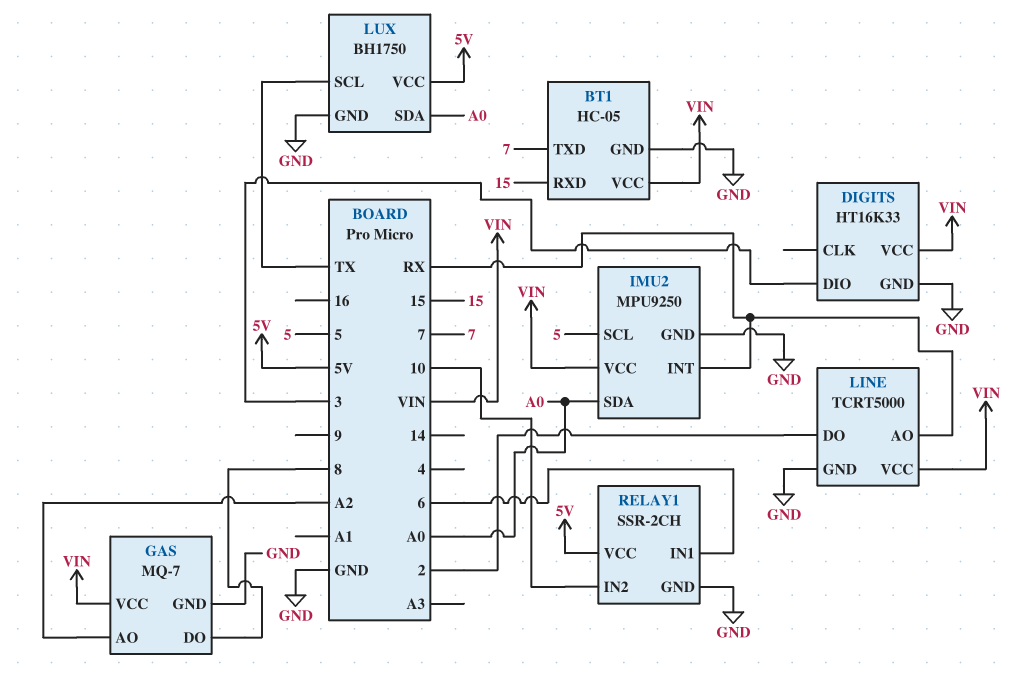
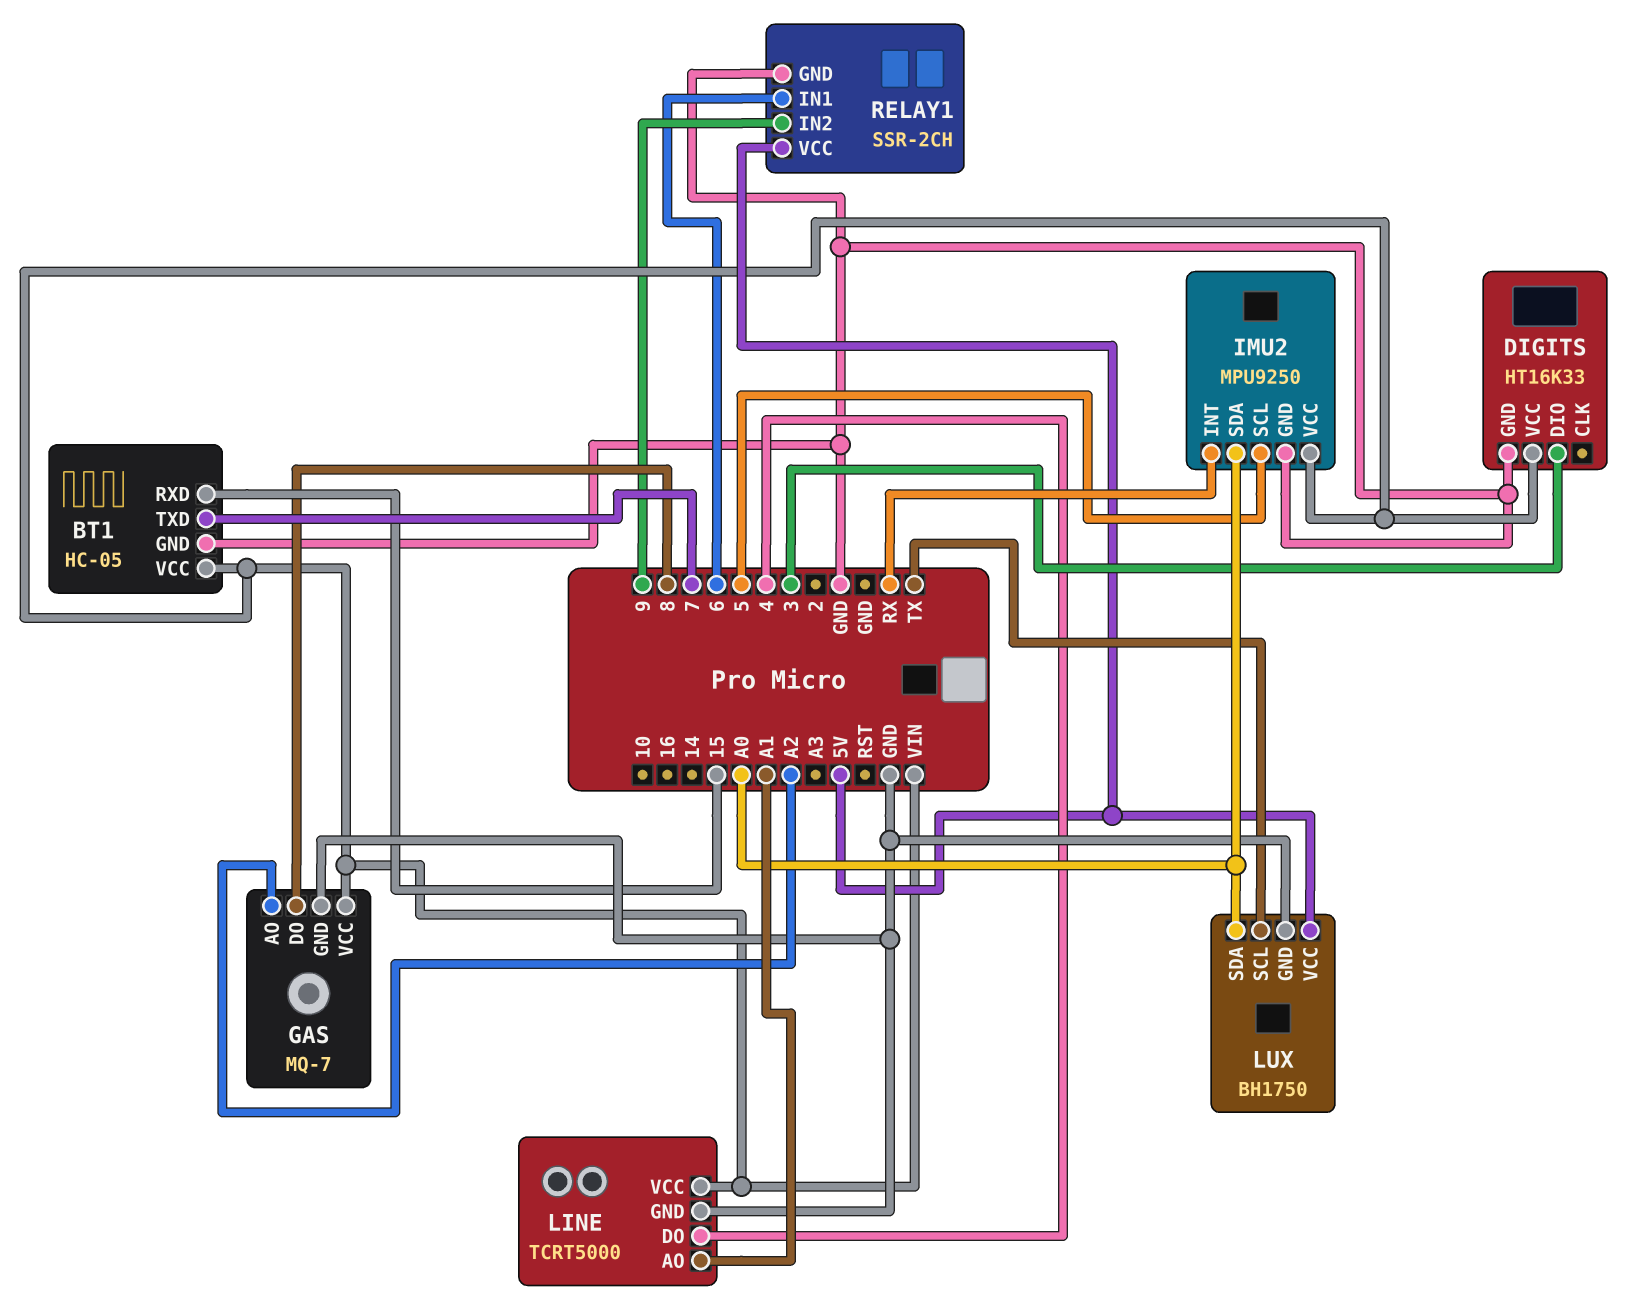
LINE pin AO: RX -> A1
LINE pin DO: 2 -> 4
RELAY1 pin IN2: 10 -> 9

